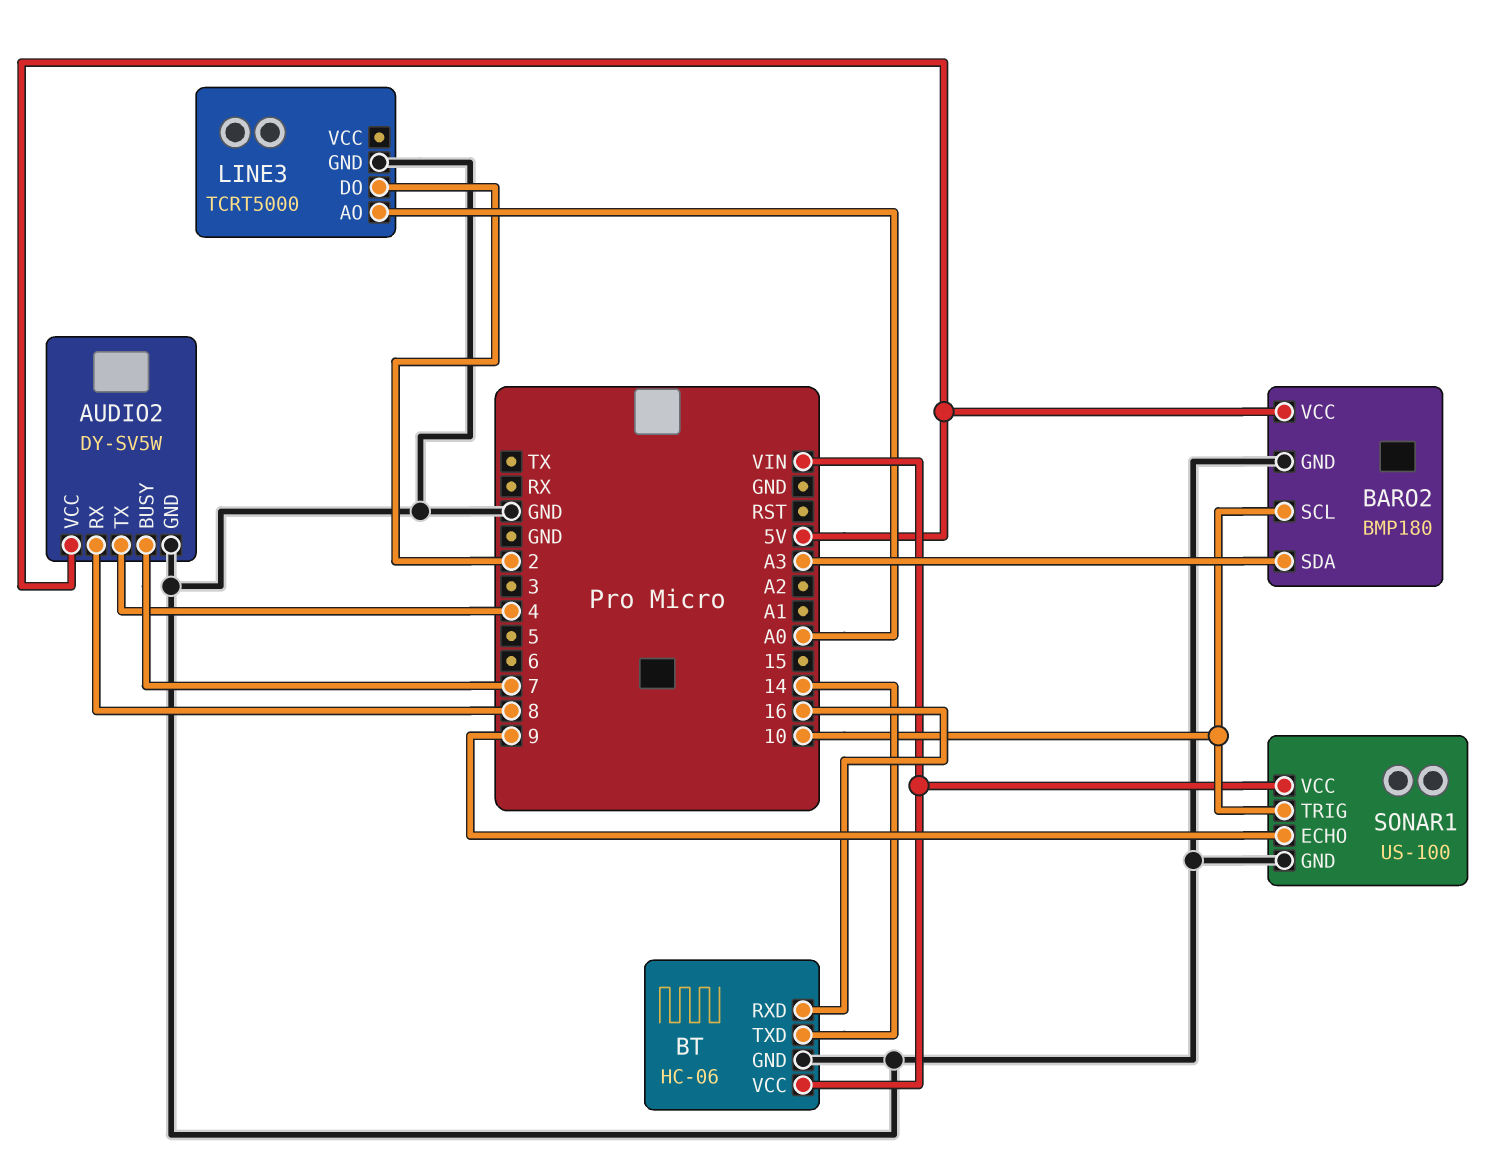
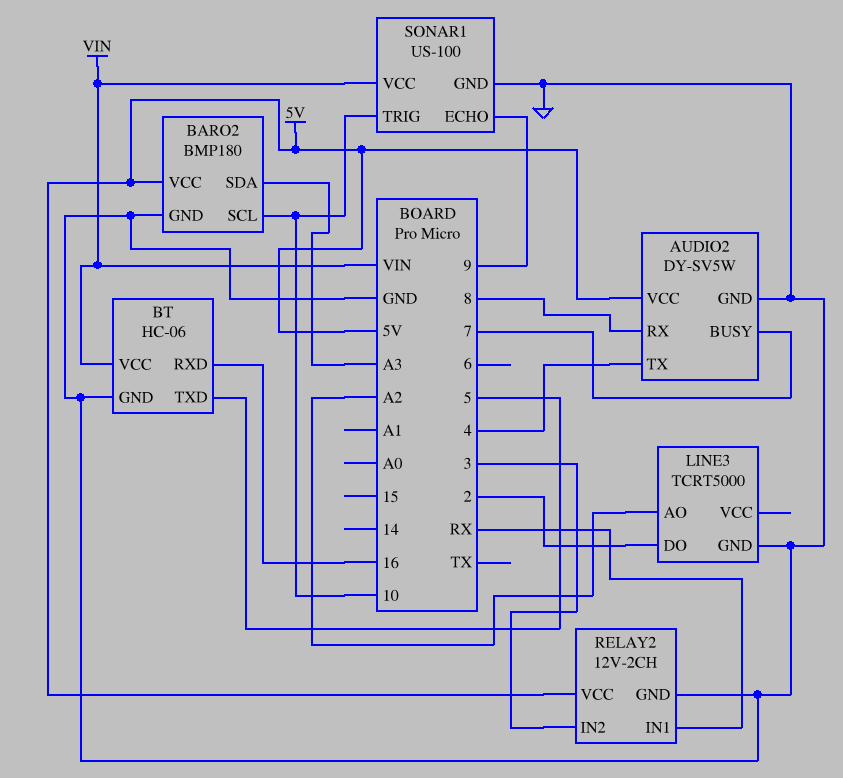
BT pin TXD: 14 -> 5
LINE3 pin AO: A0 -> A2
RELAY2: none -> 12V-2CH
RELAY2 pin GND: none -> GND
RELAY2 pin IN1: none -> RX
RELAY2 pin IN2: none -> 3
RELAY2 pin VCC: none -> 5V

